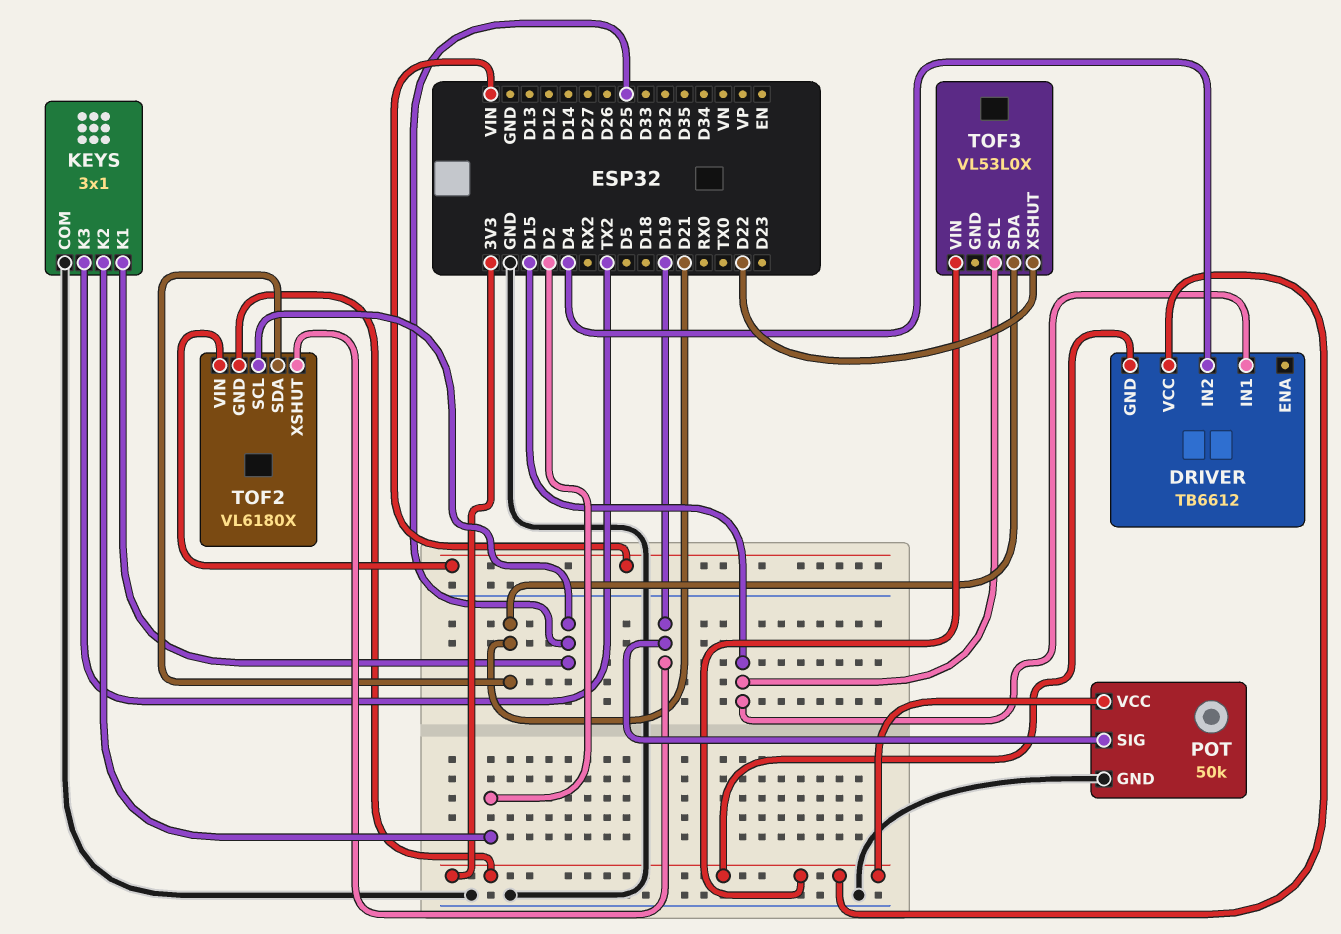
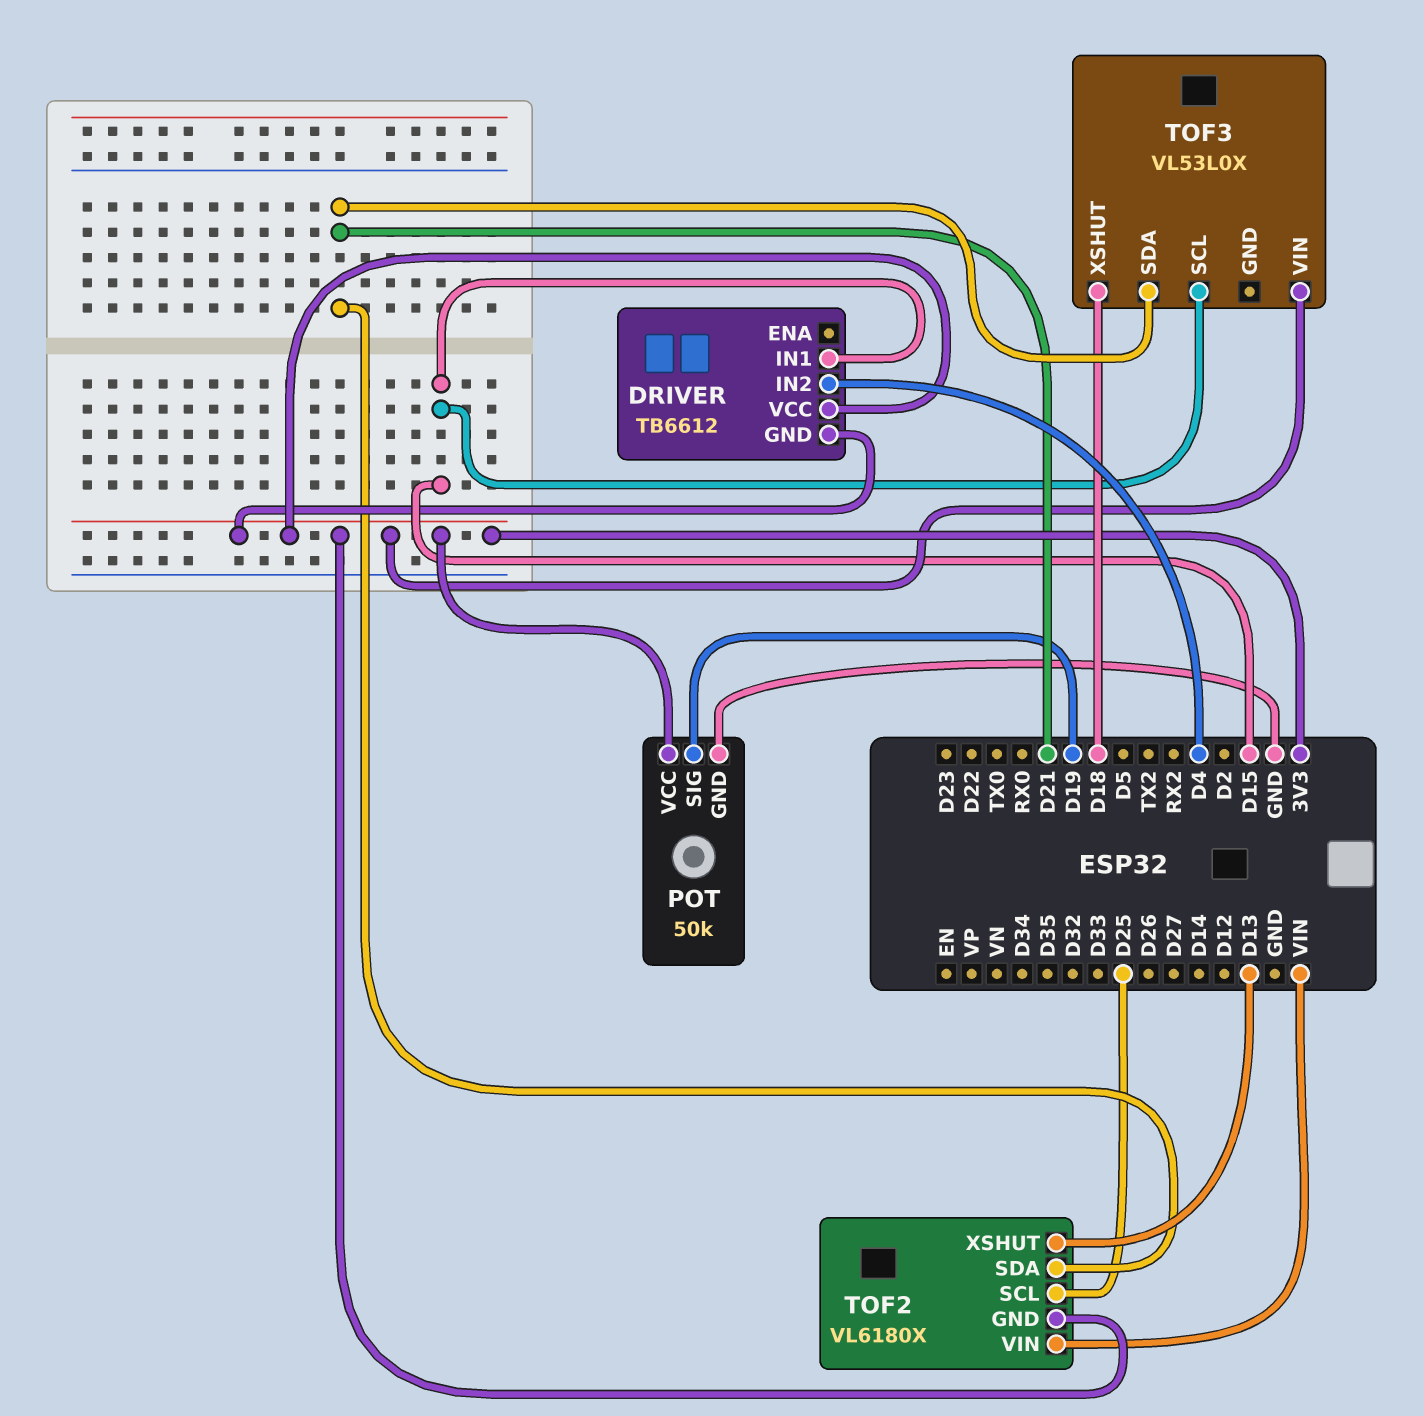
KEYS: 3x1 -> none
KEYS pin COM: GND -> none
KEYS pin K1: D25 -> none
KEYS pin K2: D2 -> none
KEYS pin K3: TX2 -> none
TOF2 pin XSHUT: D19 -> D13
TOF3 pin XSHUT: D22 -> D18

